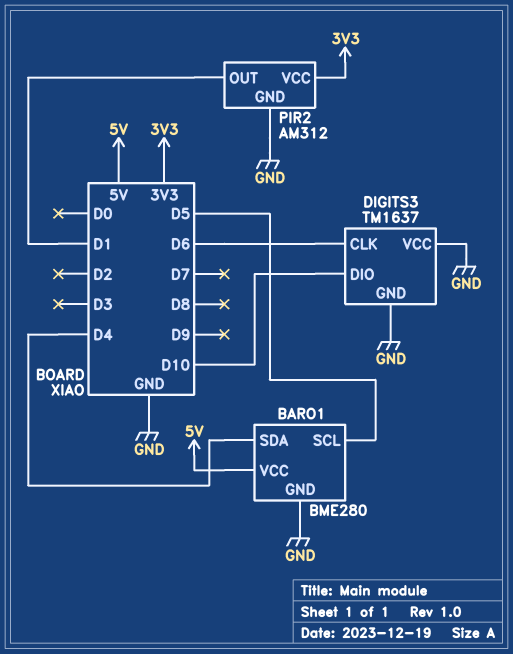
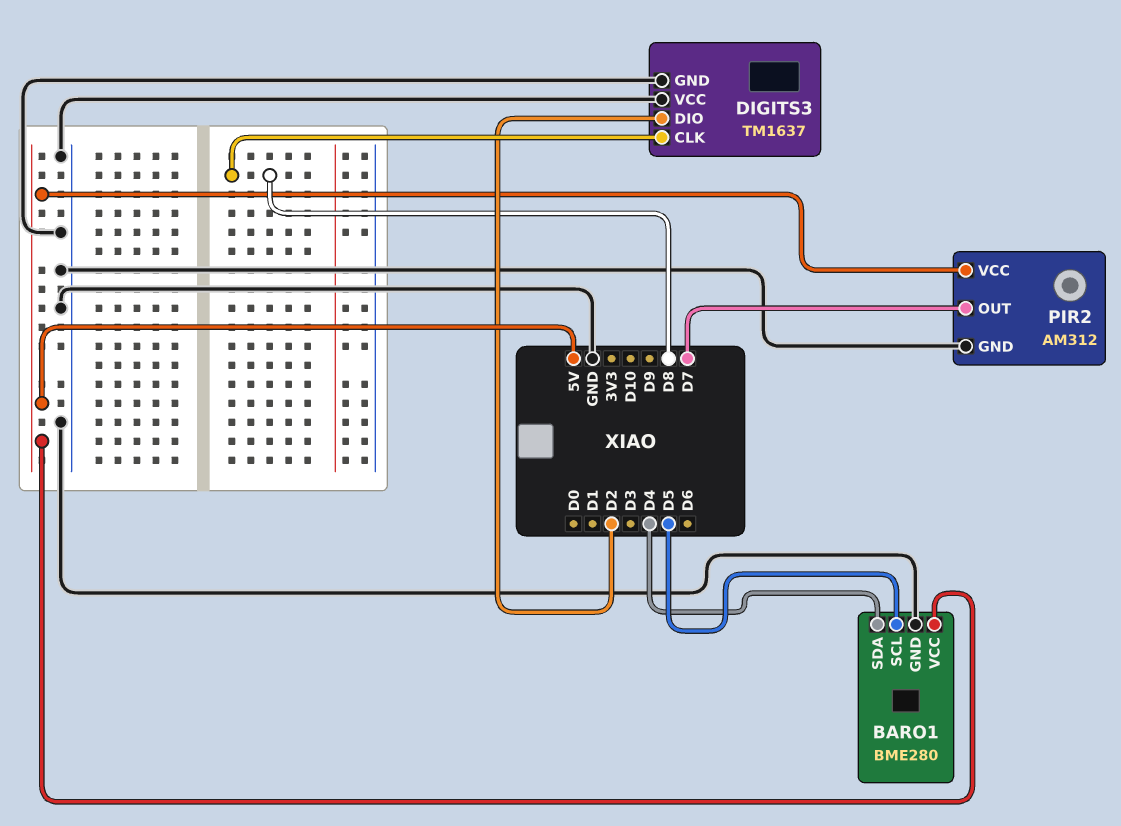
DIGITS3 pin CLK: D6 -> D8
DIGITS3 pin DIO: D10 -> D2
PIR2 pin OUT: D1 -> D7
PIR2 pin VCC: 3V3 -> 5V

